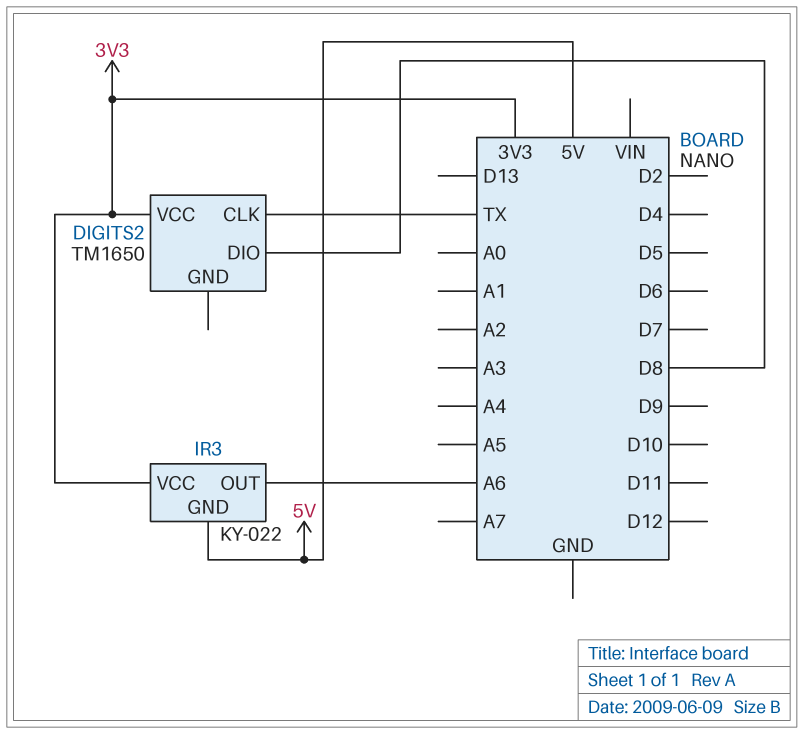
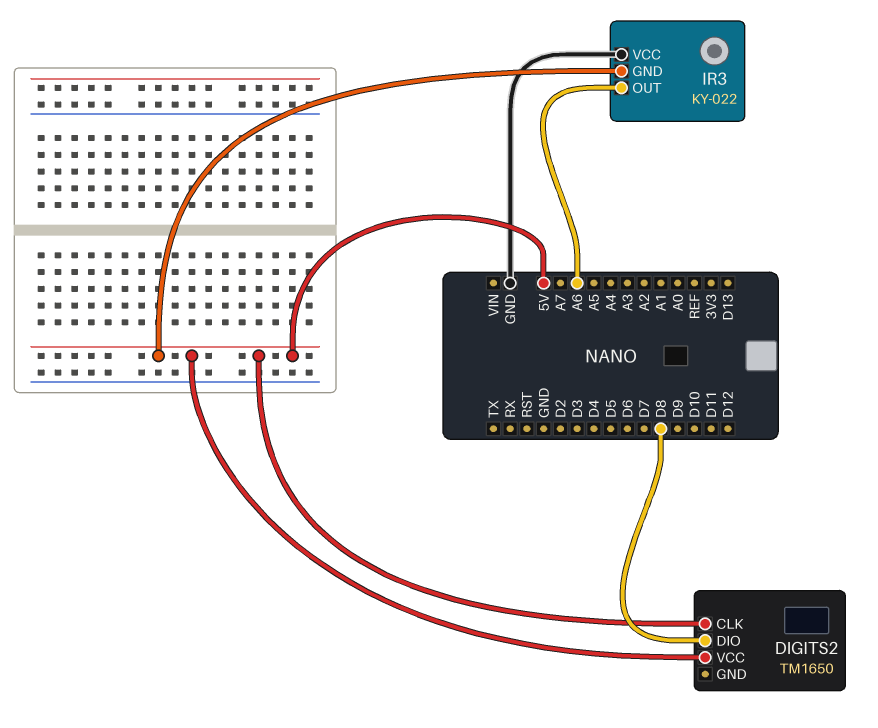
DIGITS2 pin CLK: TX -> 5V
DIGITS2 pin VCC: 3V3 -> 5V
IR3 pin VCC: 3V3 -> GND

